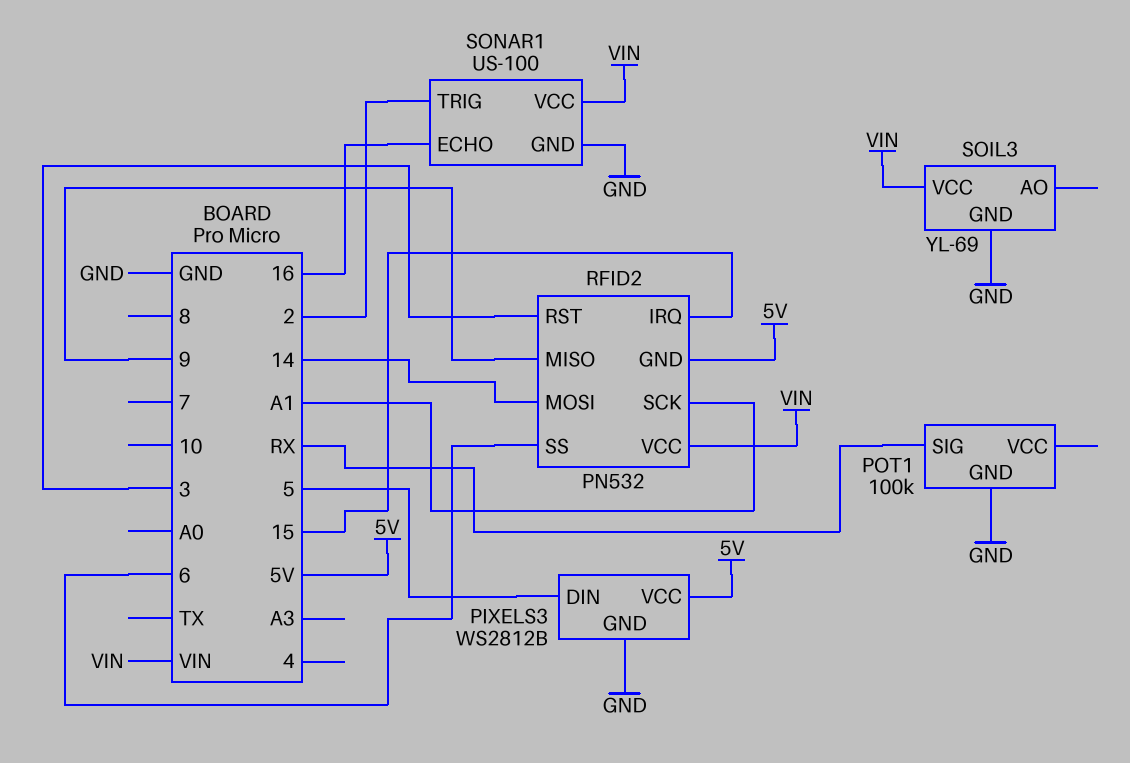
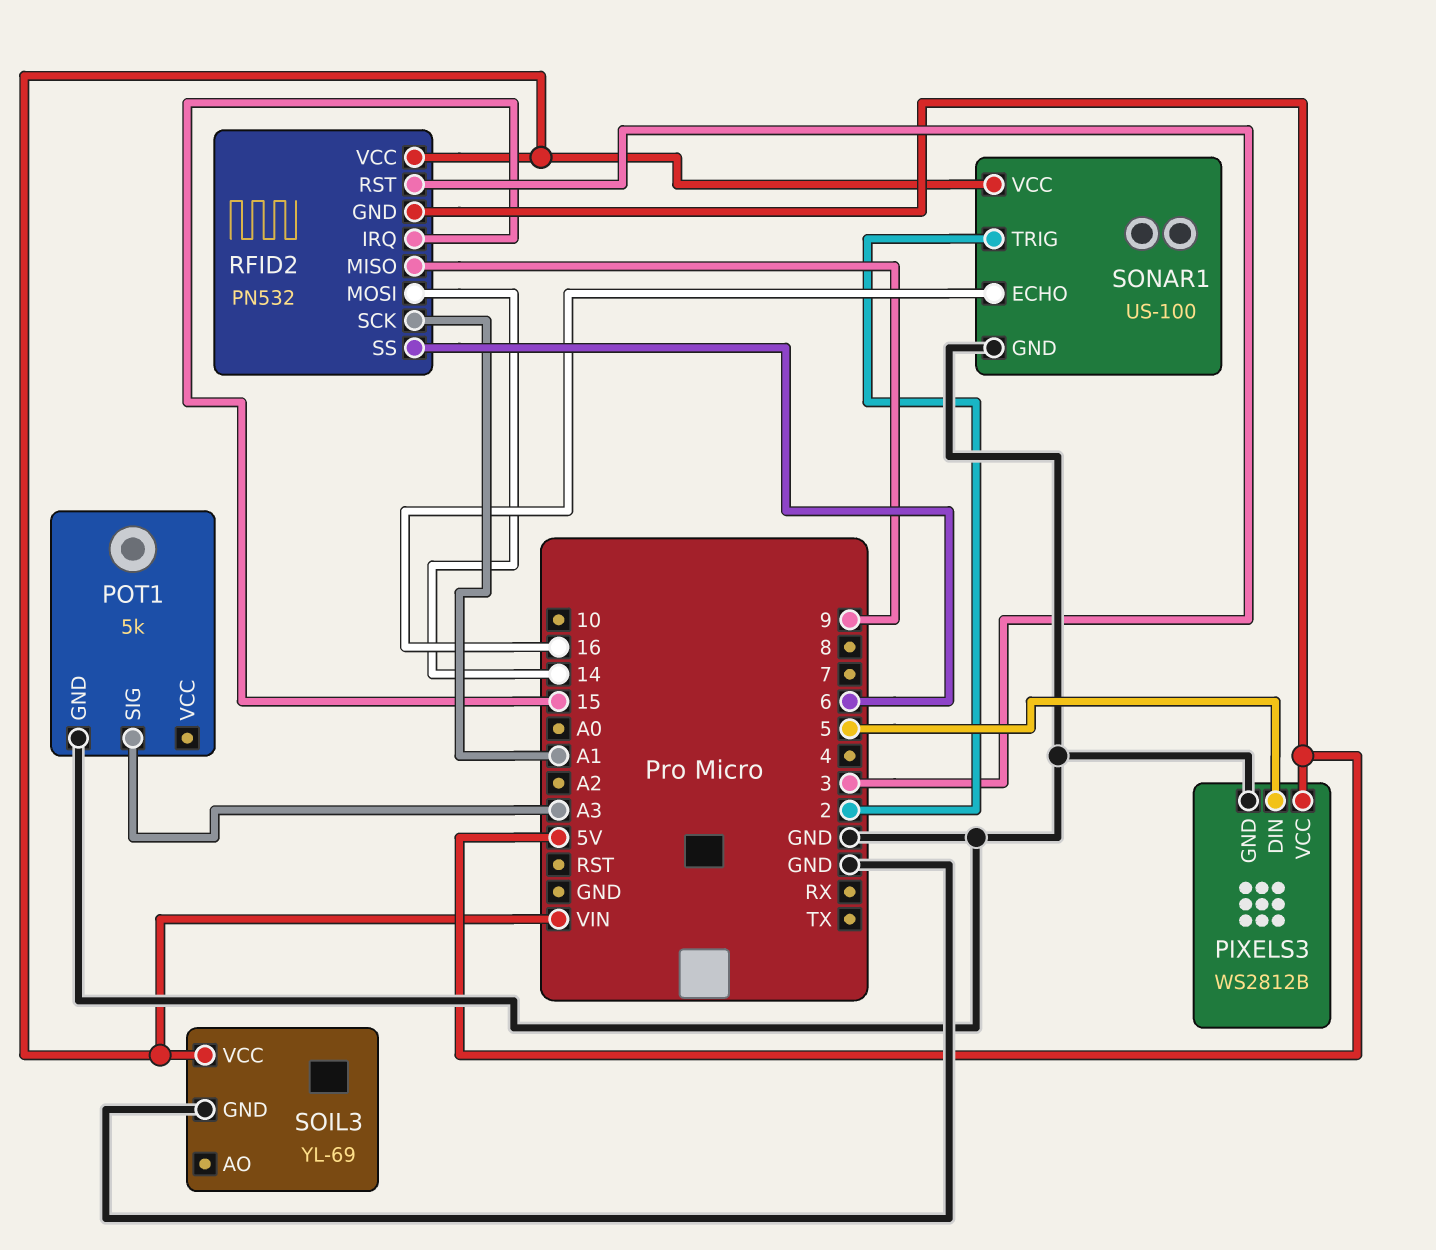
POT1: 100k -> 5k
POT1 pin SIG: RX -> A3

